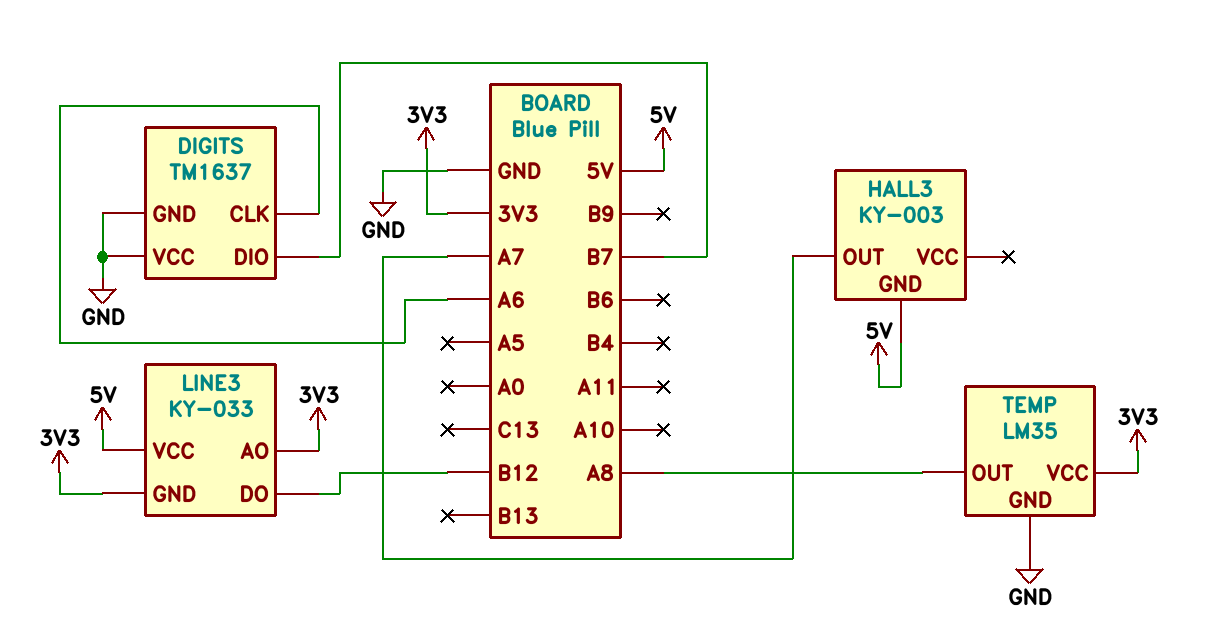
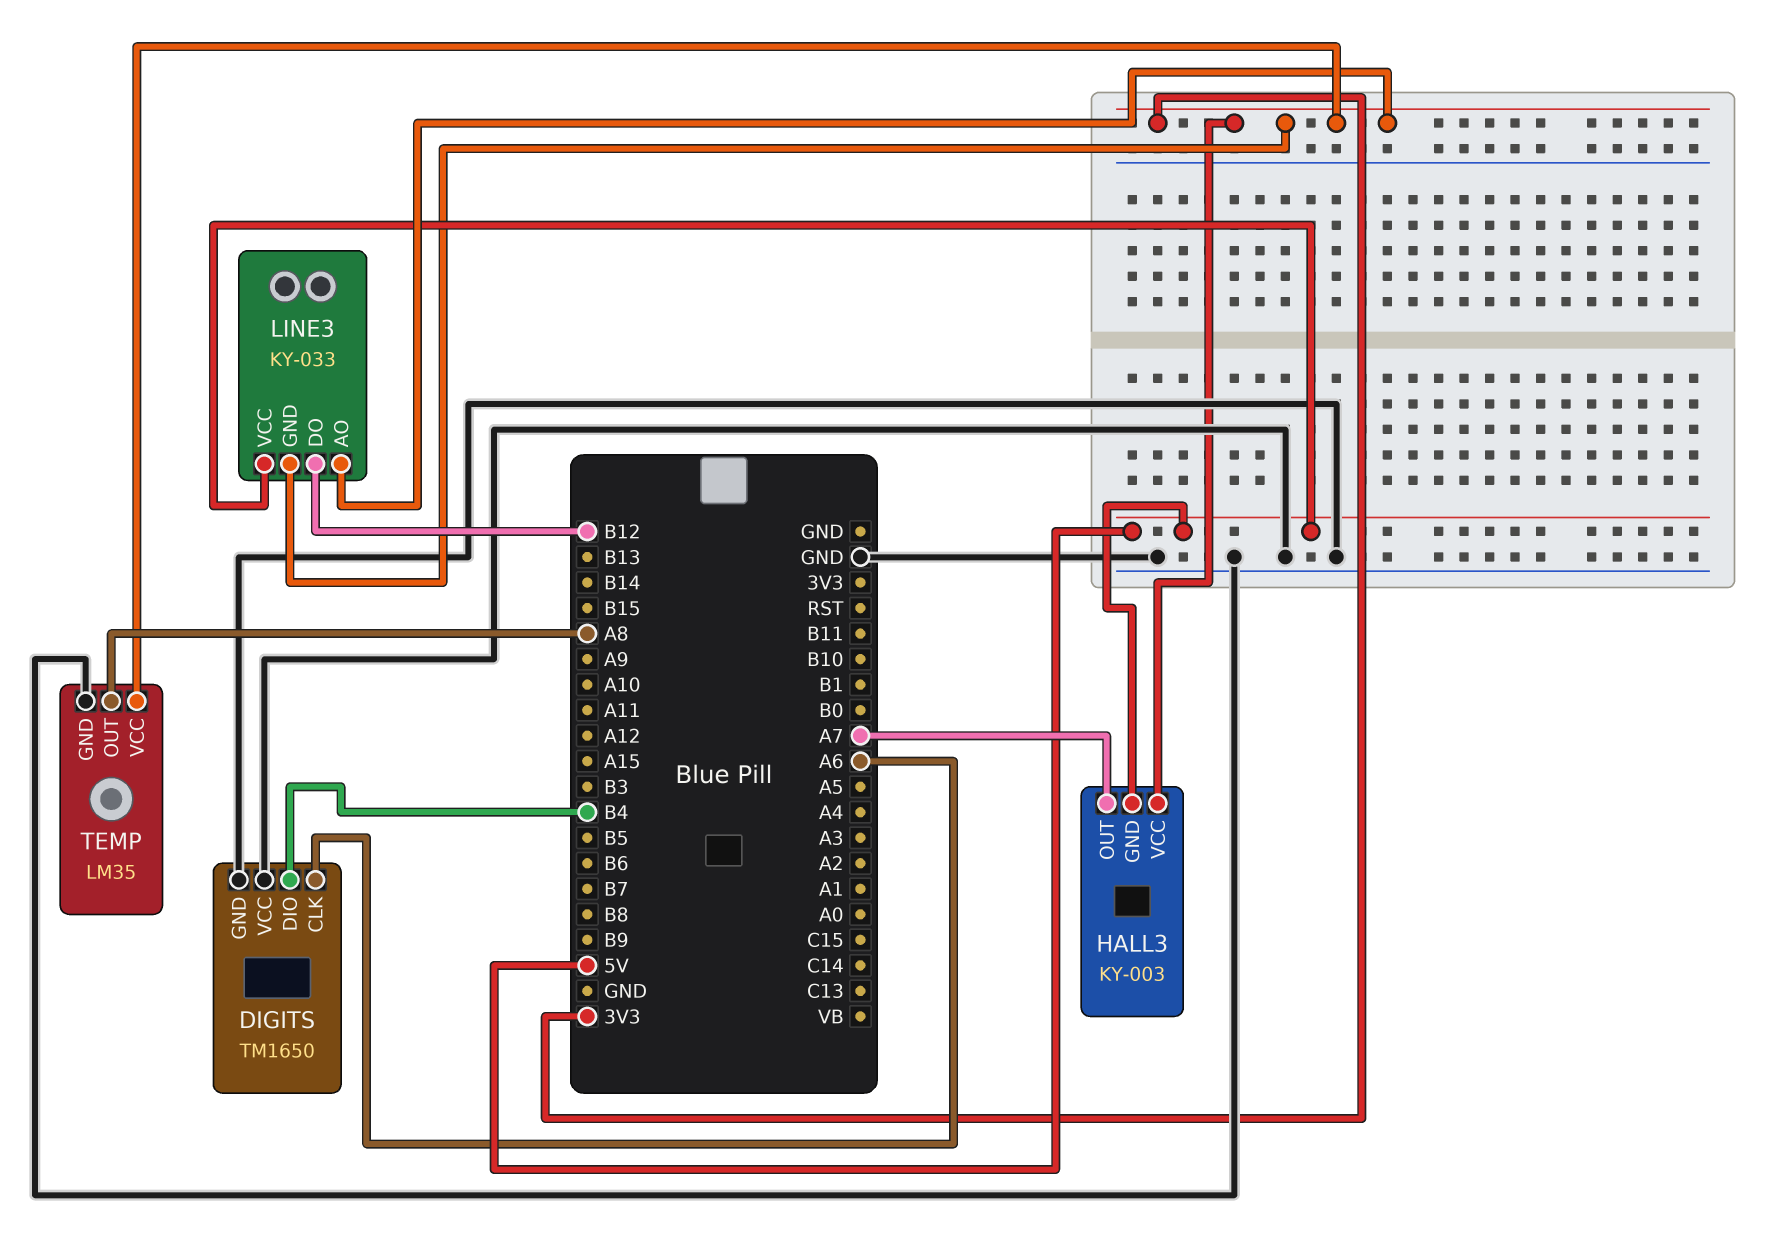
DIGITS: TM1637 -> TM1650
DIGITS pin DIO: B7 -> B4
HALL3 pin VCC: none -> 3V3

